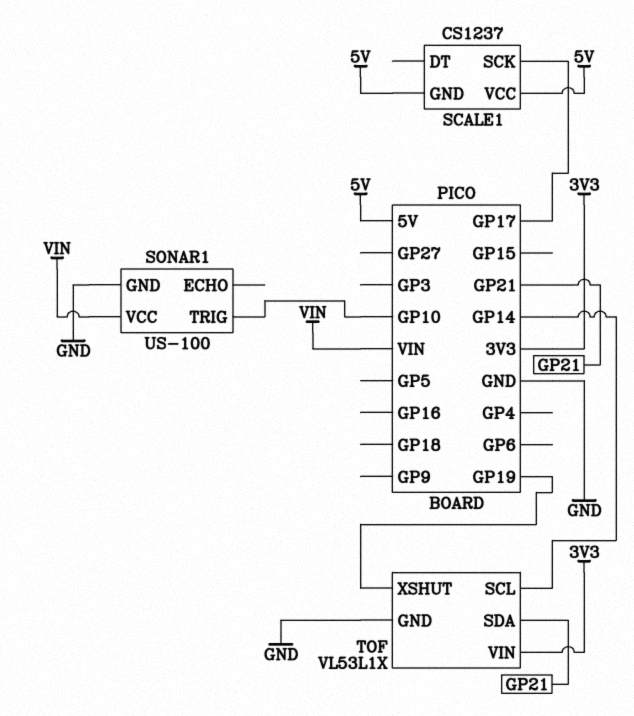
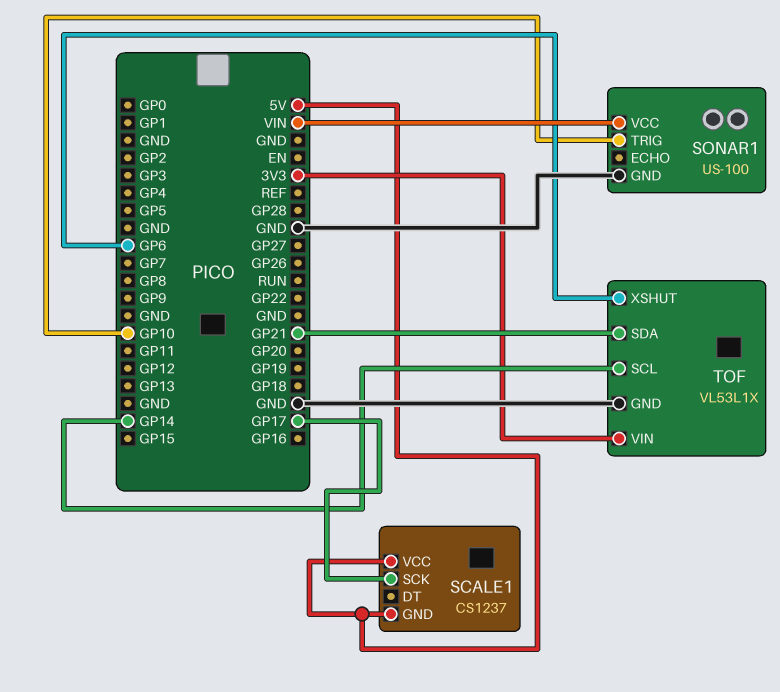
TOF pin XSHUT: GP19 -> GP6

